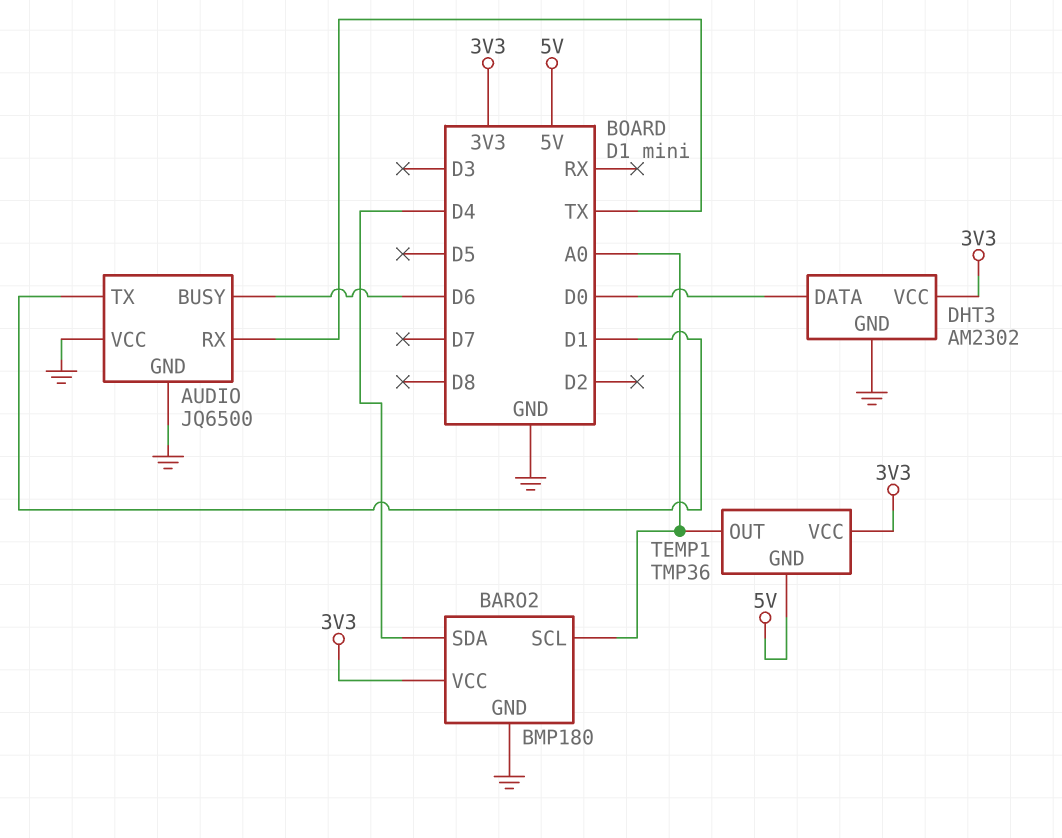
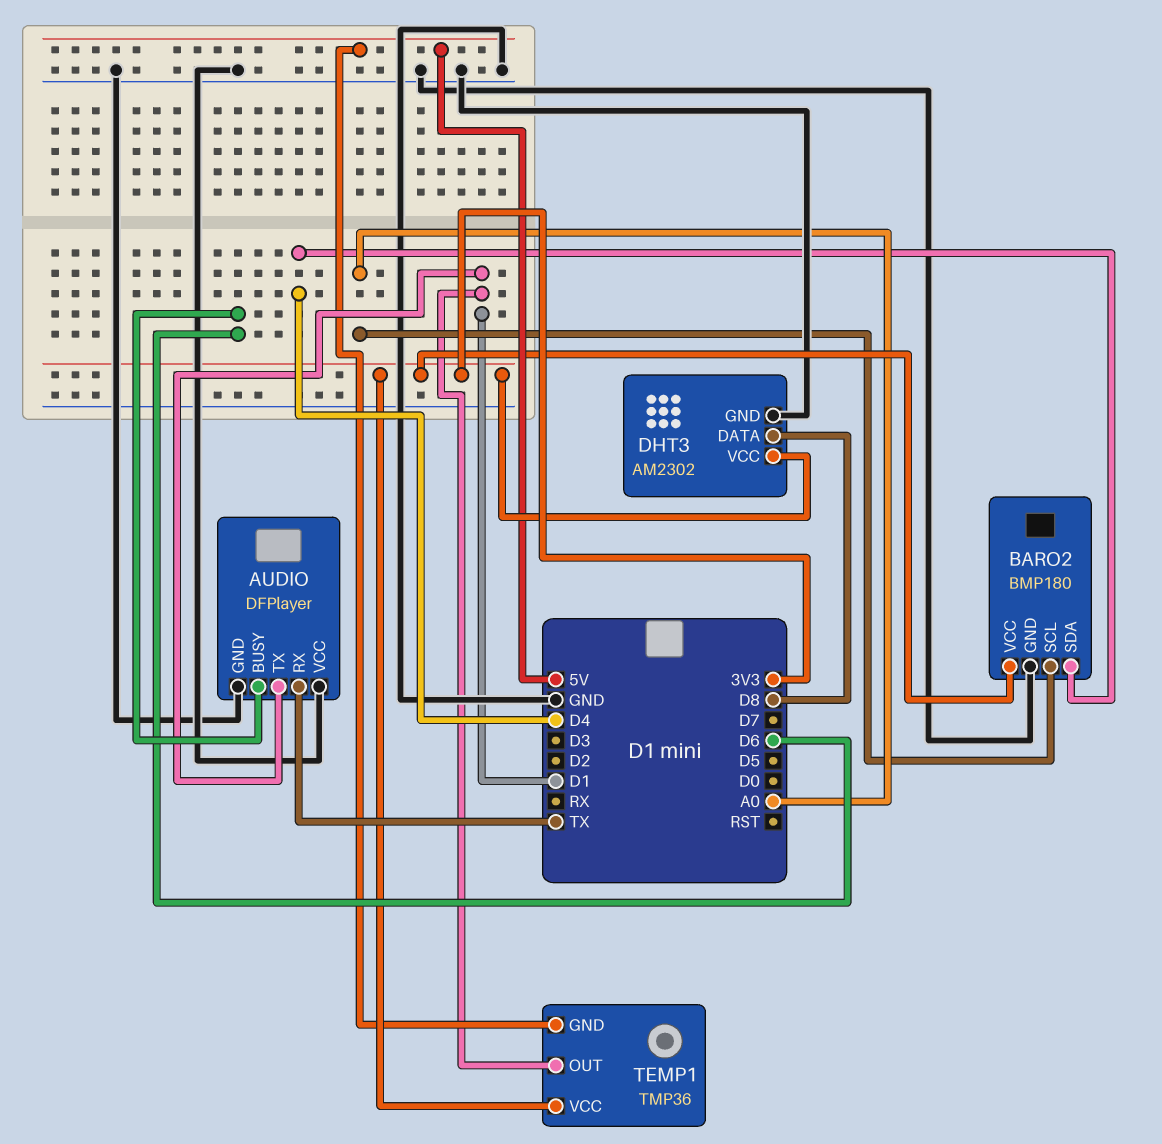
AUDIO: JQ6500 -> DFPlayer
DHT3 pin DATA: D0 -> D8
TEMP1 pin OUT: A0 -> D1

